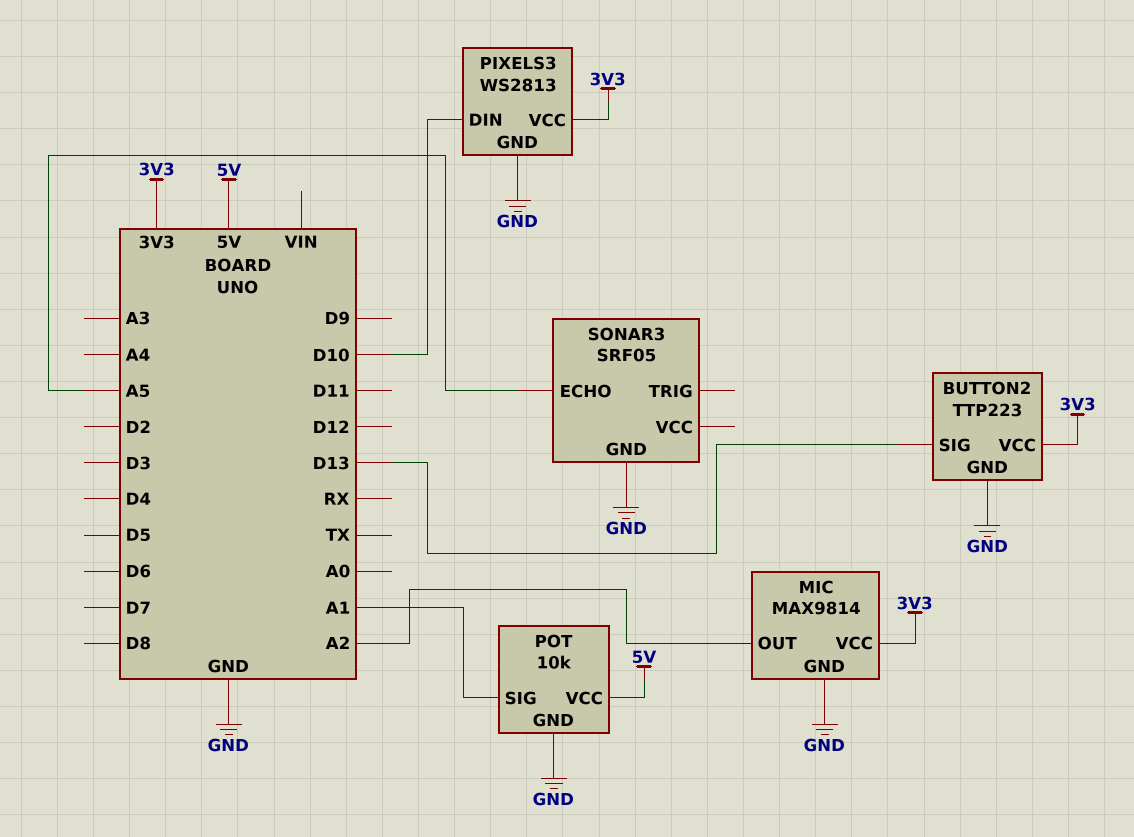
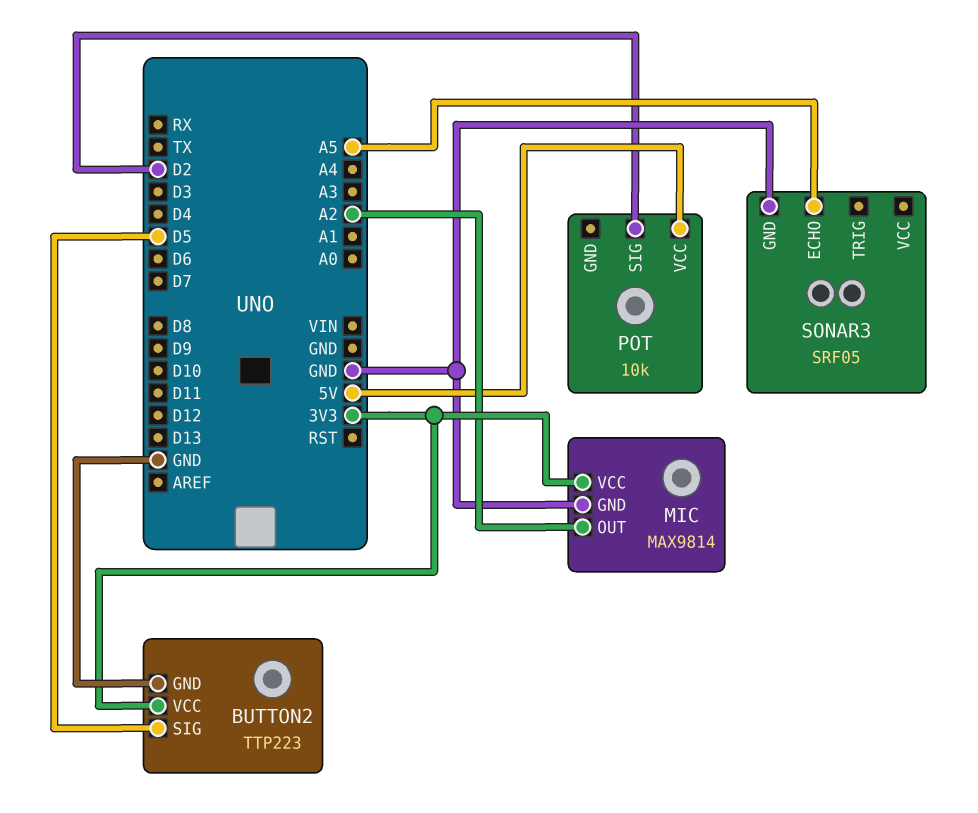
BUTTON2 pin SIG: D13 -> D5
PIXELS3: WS2813 -> none
PIXELS3 pin DIN: D10 -> none
PIXELS3 pin GND: GND -> none
PIXELS3 pin VCC: 3V3 -> none
POT pin GND: GND -> none
POT pin SIG: A1 -> D2

